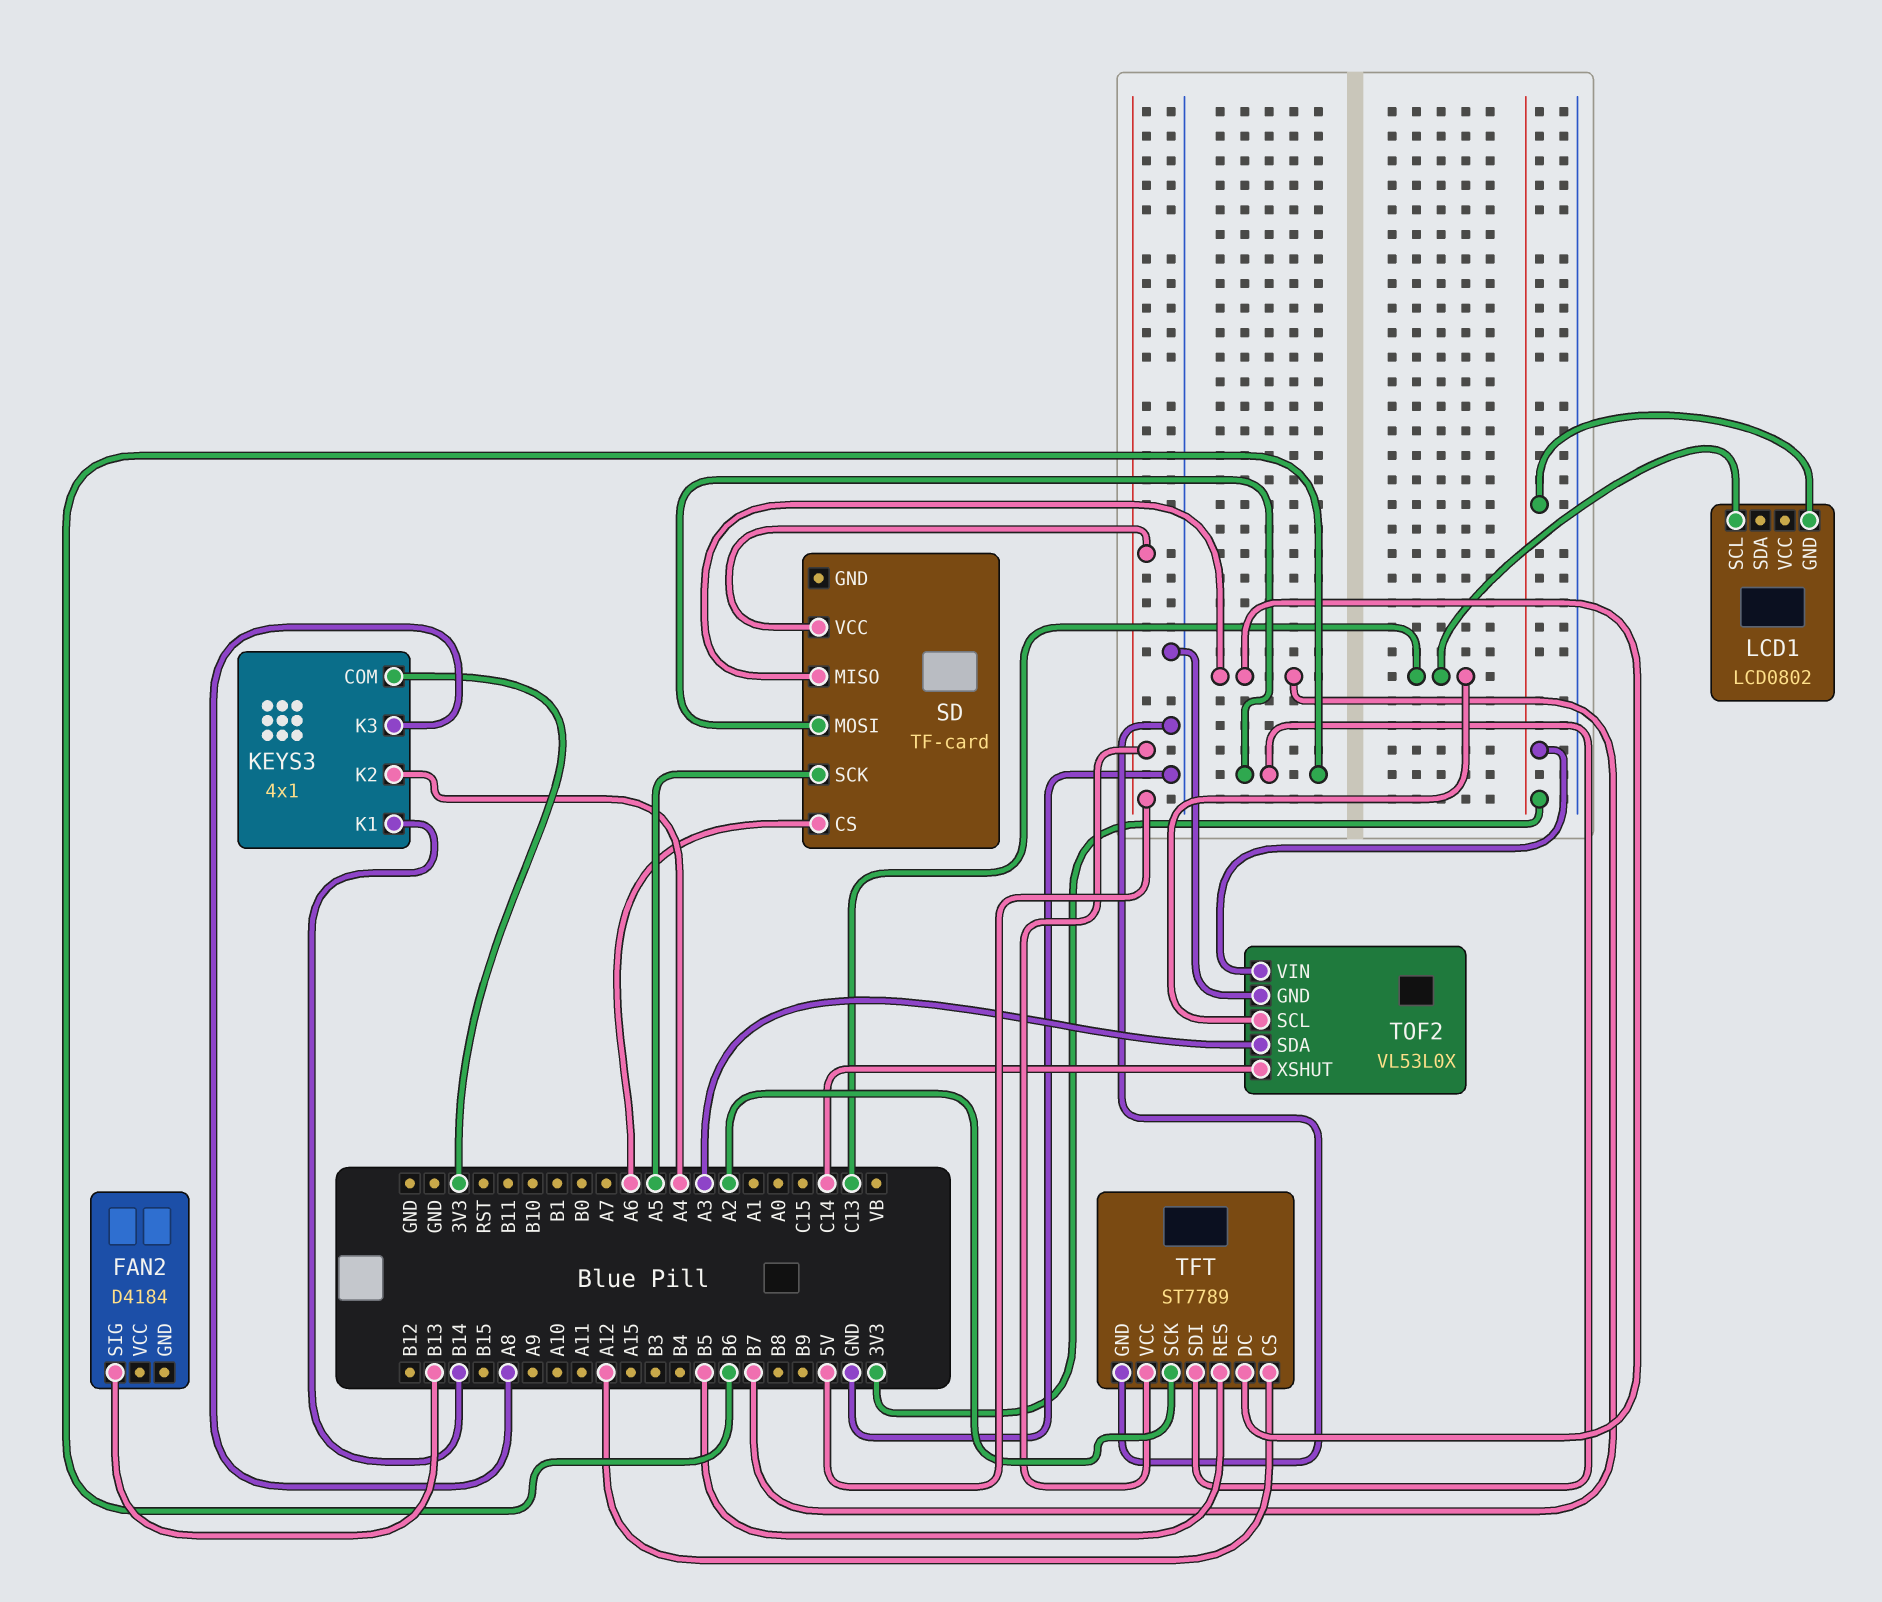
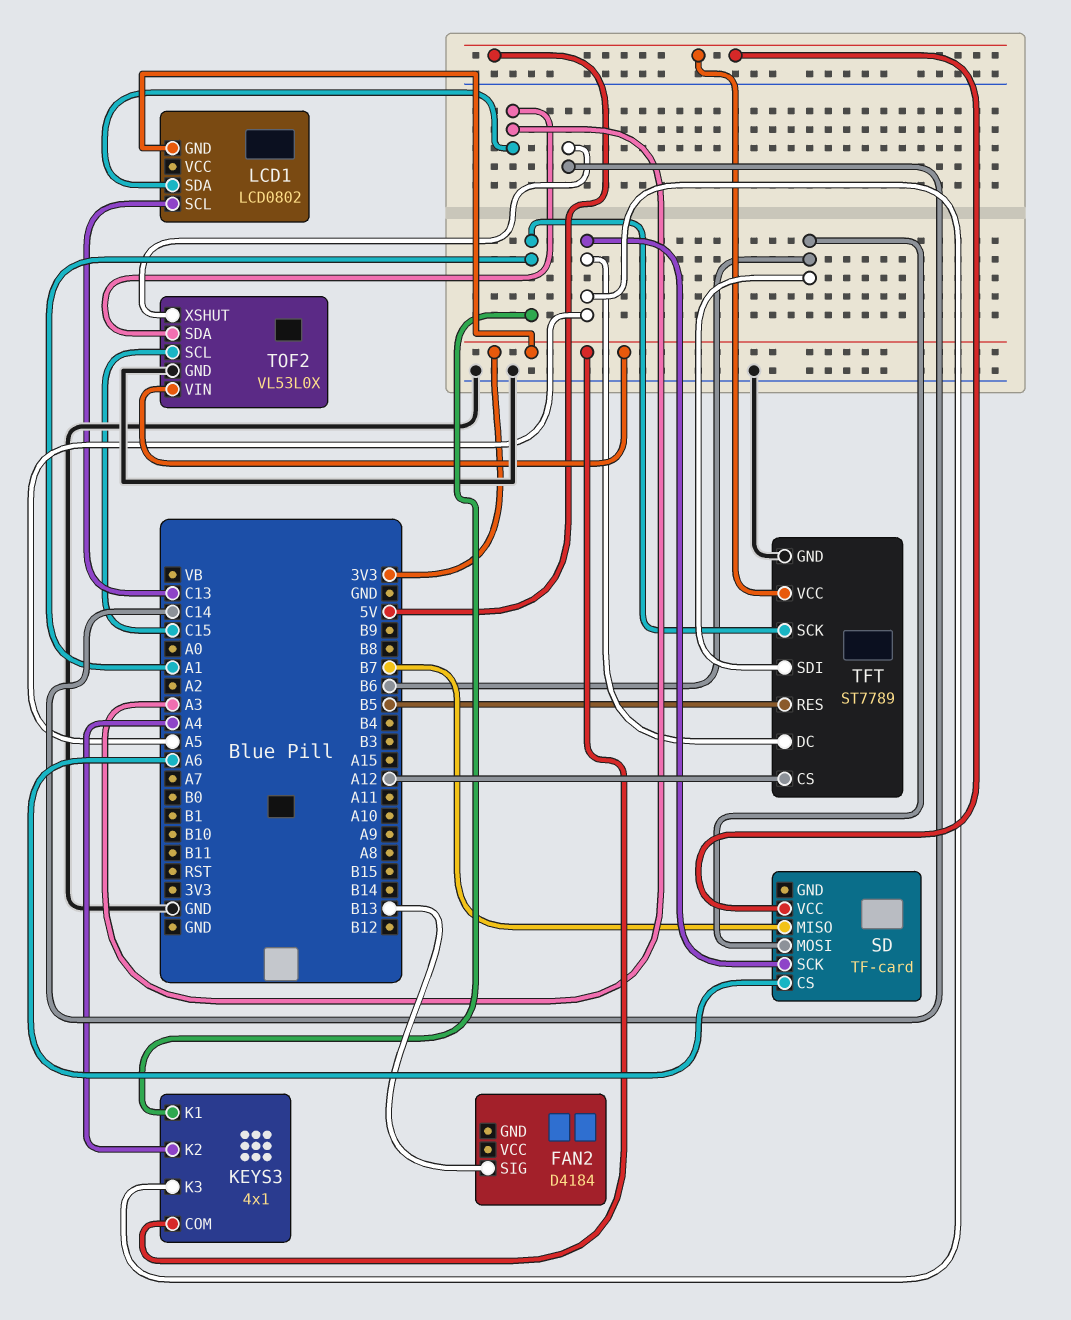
KEYS3 pin K1: B14 -> A1
KEYS3 pin K3: A8 -> A5
LCD1 pin SDA: none -> A3
TFT pin DC: B7 -> A5
TFT pin SCK: A2 -> A1
TOF2 pin SCL: C13 -> C15

